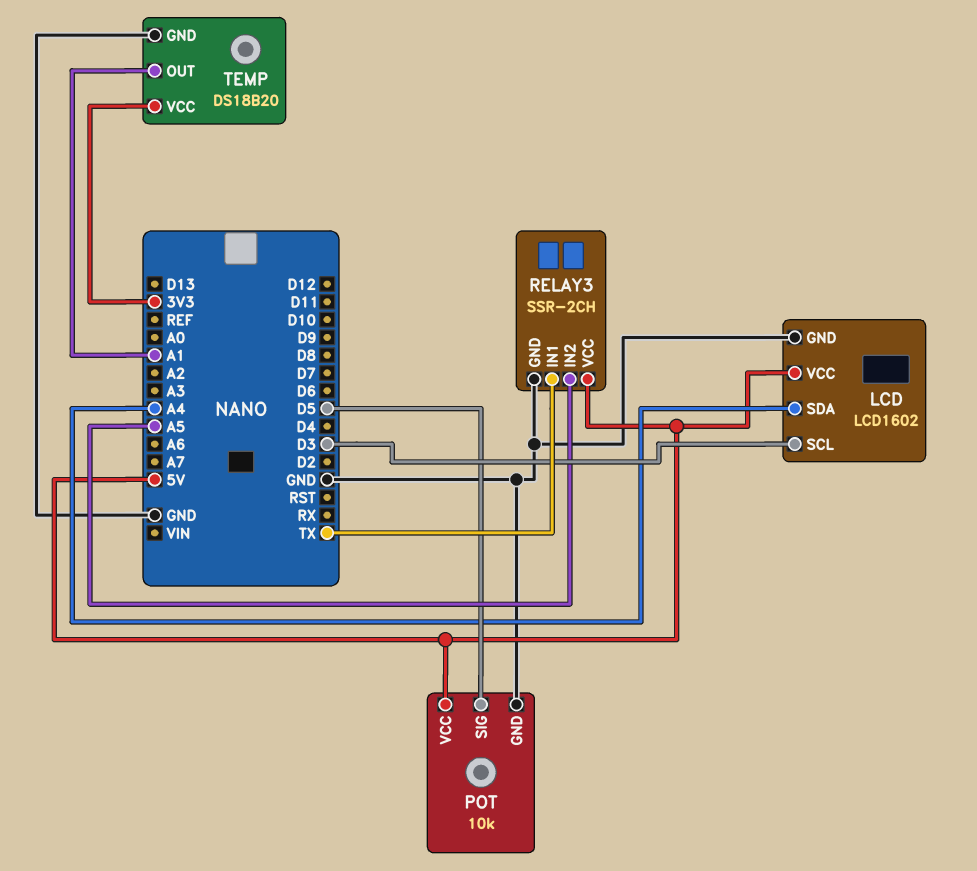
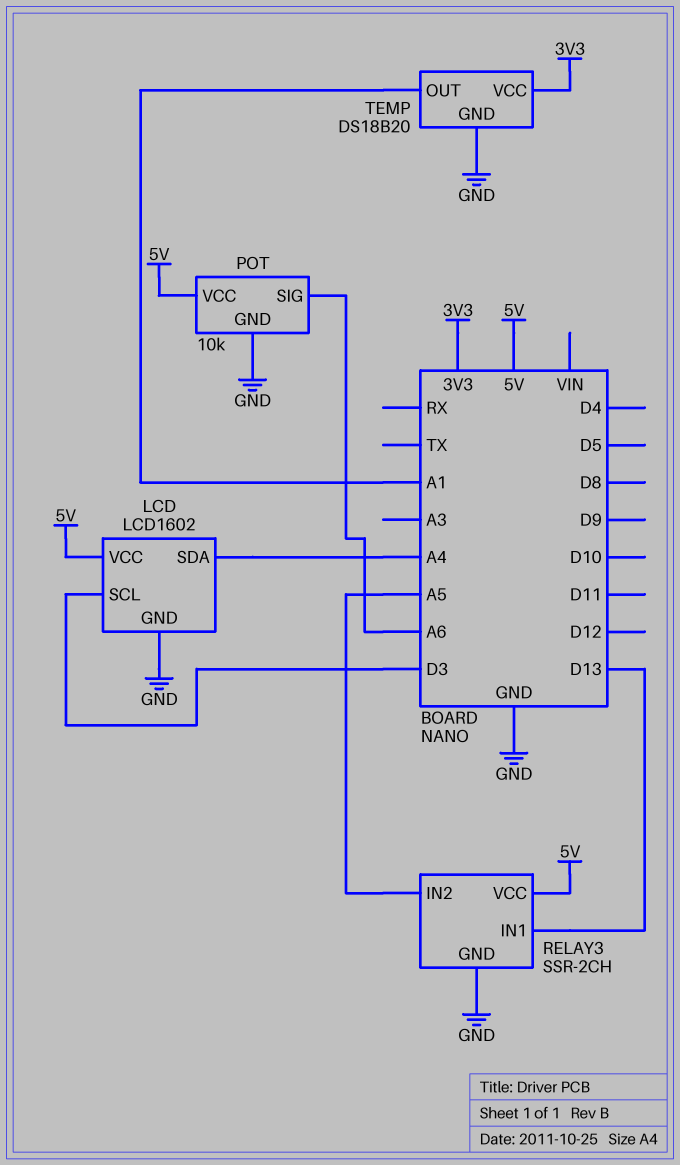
POT pin SIG: D5 -> A6
RELAY3 pin IN1: TX -> D13

